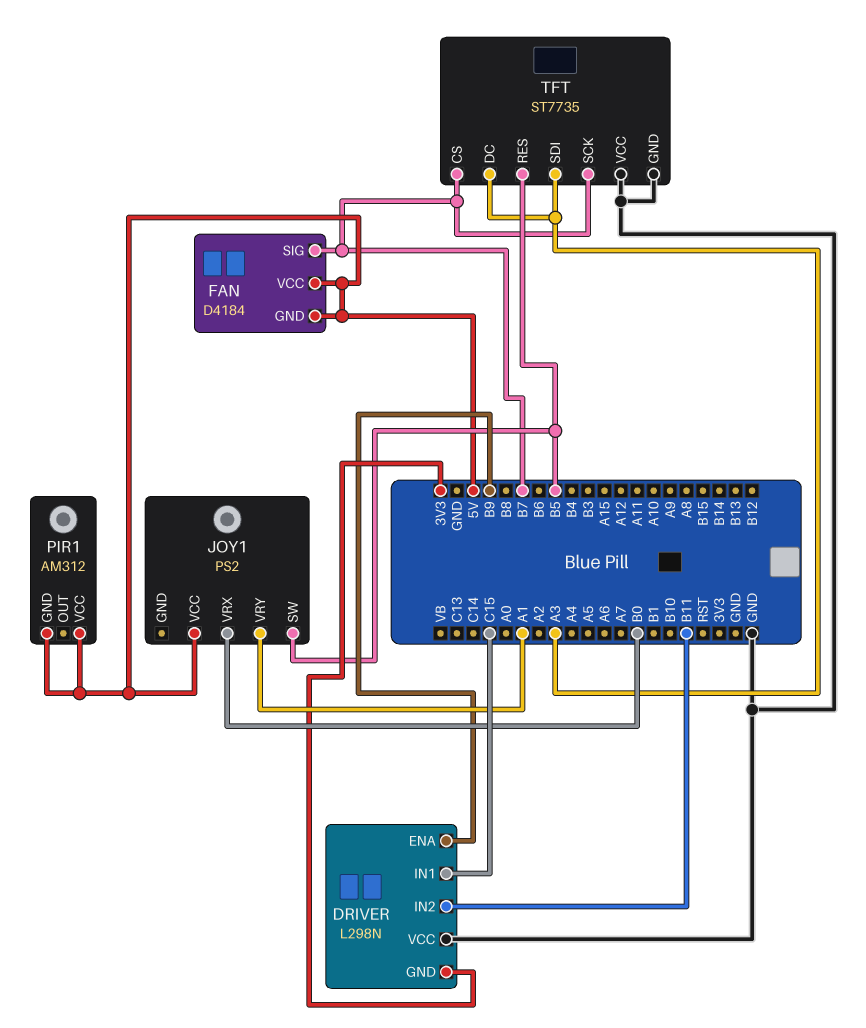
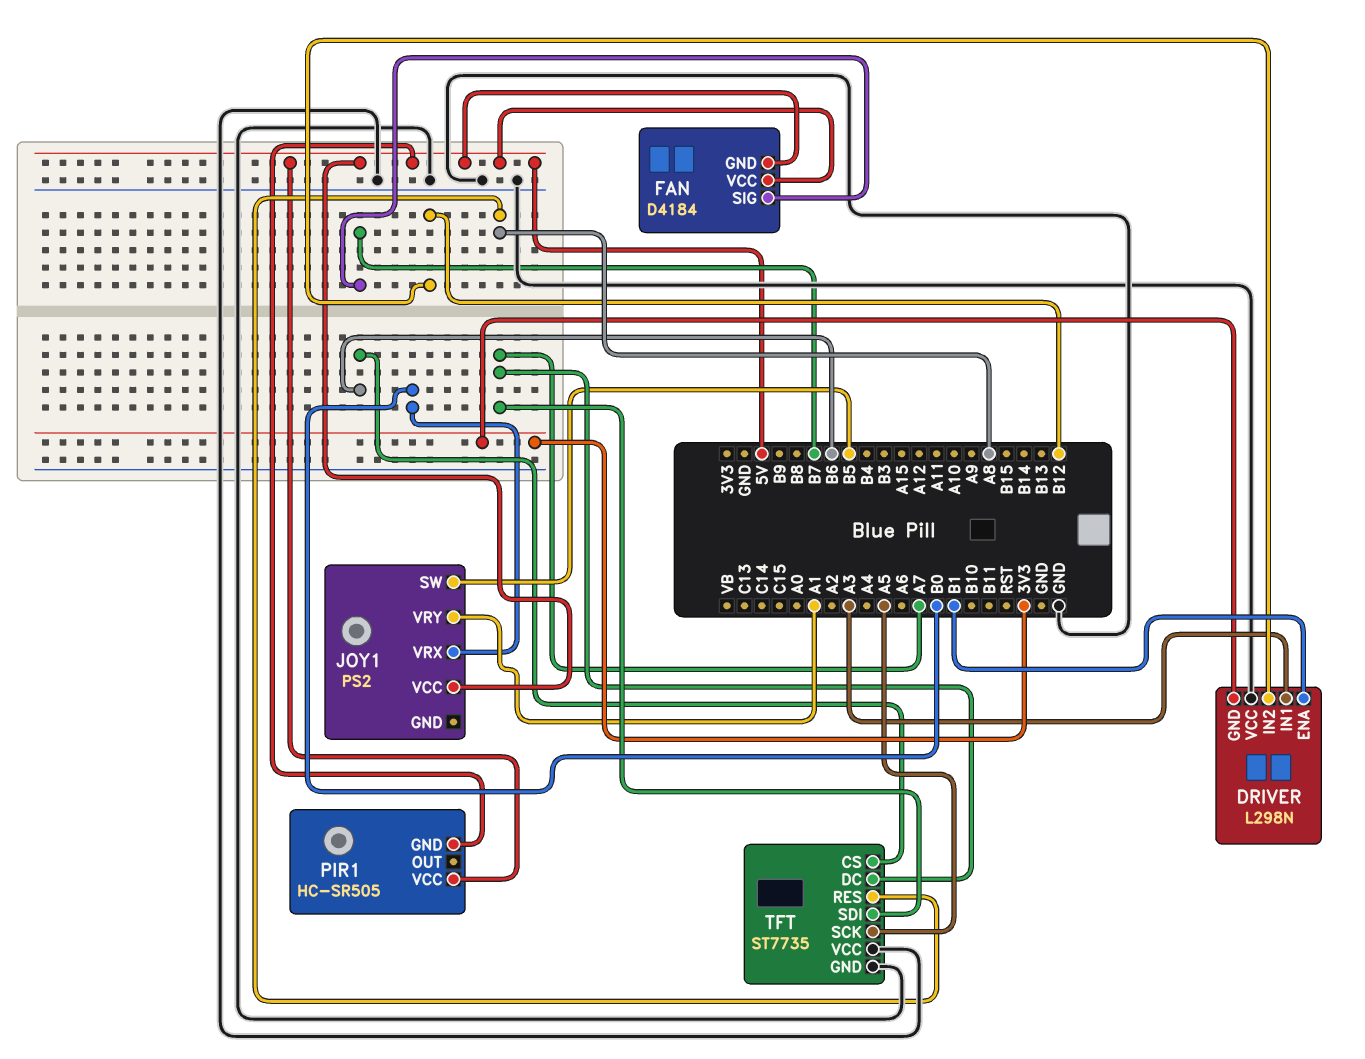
DRIVER pin ENA: B9 -> B1
DRIVER pin IN1: C15 -> A3
DRIVER pin IN2: B11 -> B12
PIR1: AM312 -> HC-SR505
TFT pin CS: B7 -> B6
TFT pin DC: A3 -> A7
TFT pin RES: B5 -> A8
TFT pin SCK: B7 -> A5
TFT pin SDI: A3 -> A7

